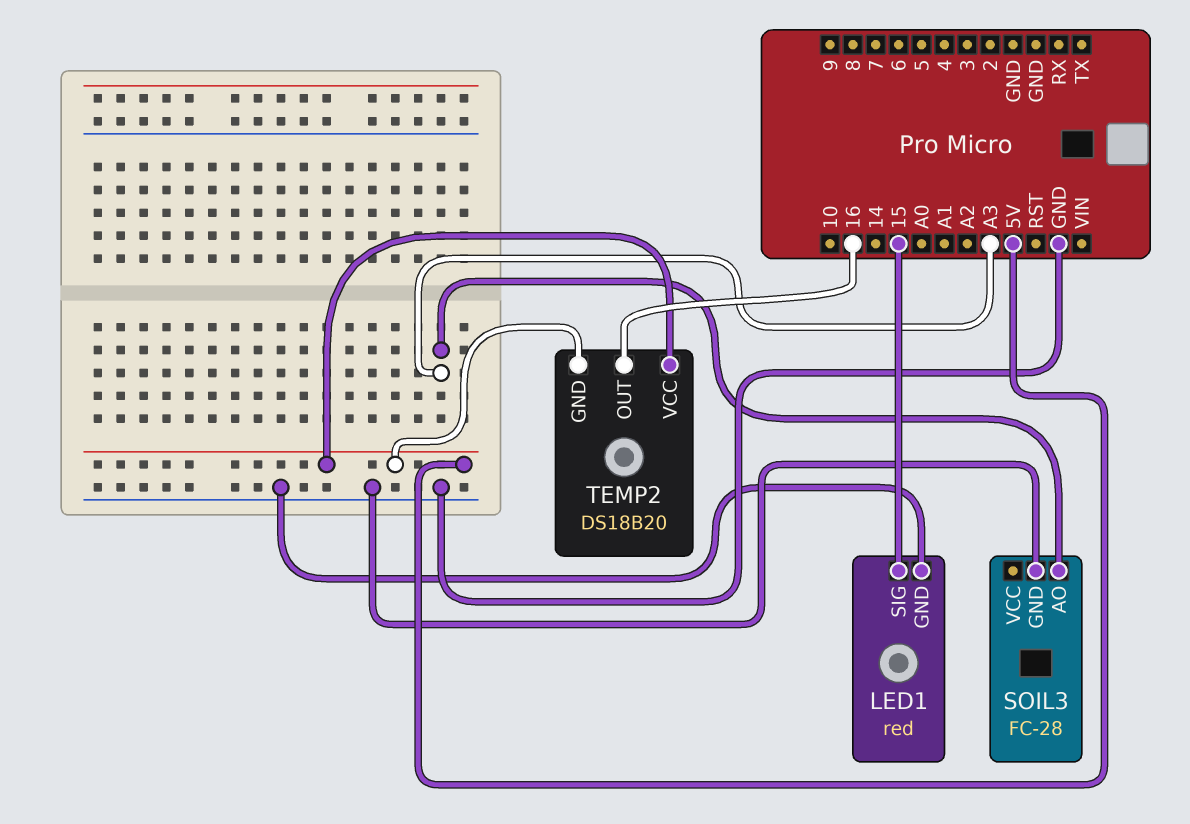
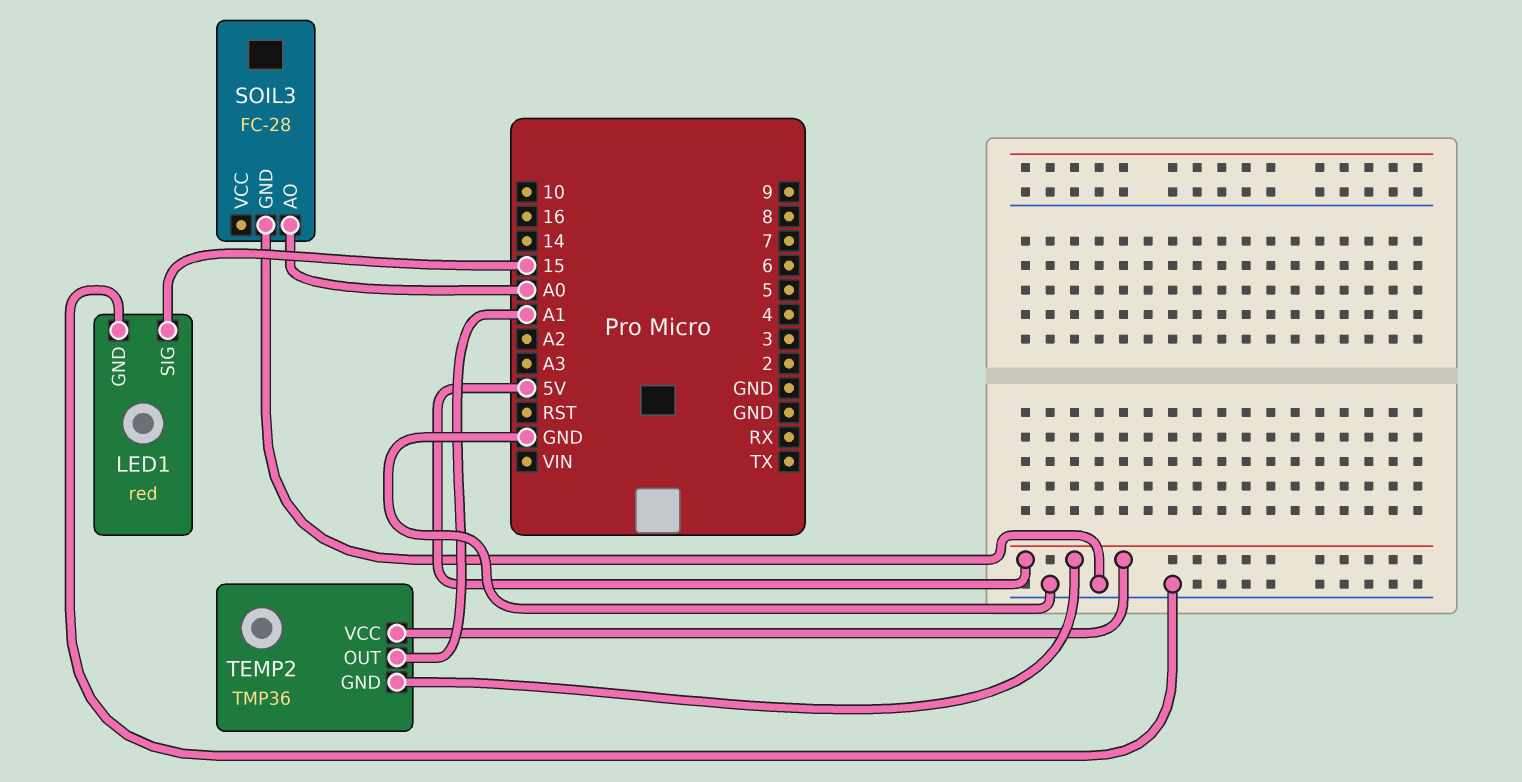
SOIL3 pin AO: A3 -> A0
TEMP2: DS18B20 -> TMP36
TEMP2 pin OUT: 16 -> A1

